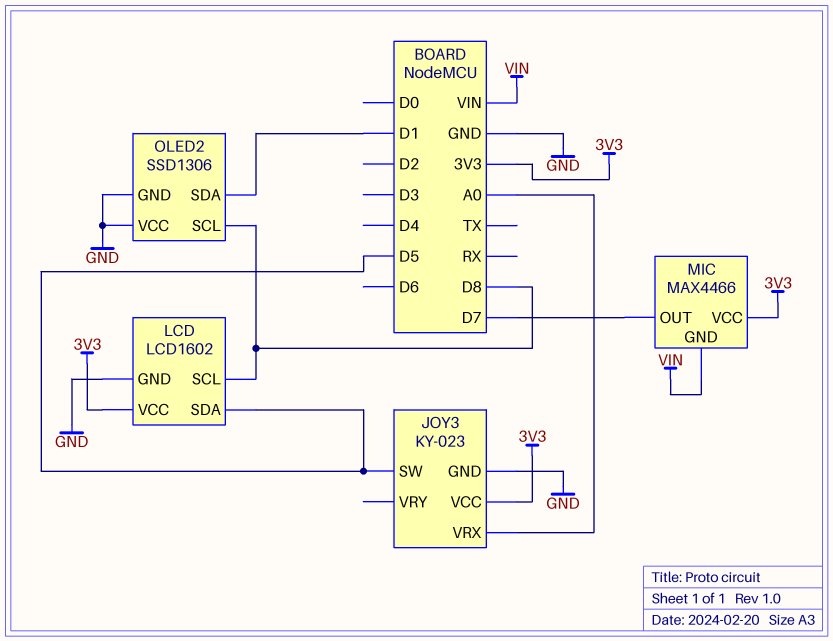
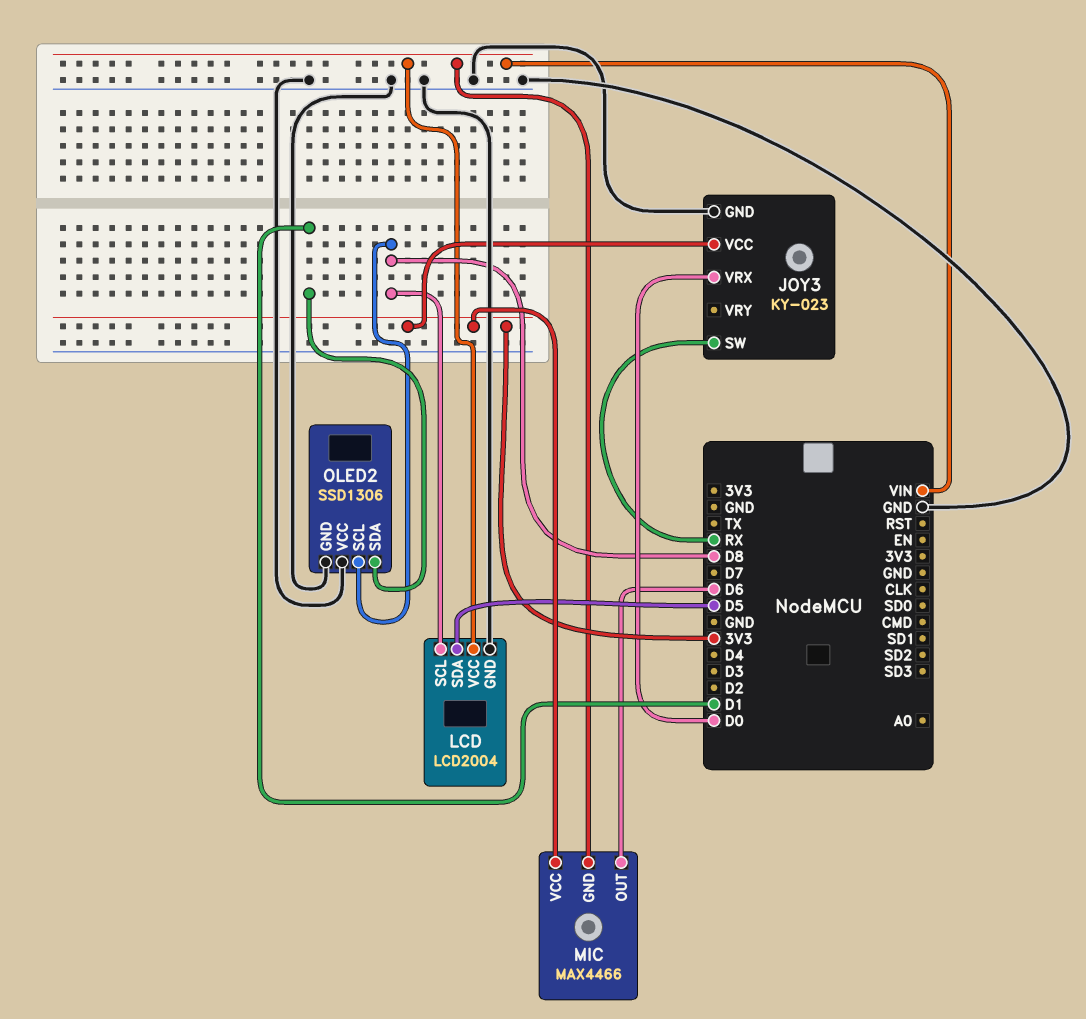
JOY3 pin SW: D5 -> RX
JOY3 pin VRX: A0 -> D0
LCD: LCD1602 -> LCD2004
LCD pin VCC: 3V3 -> VIN
MIC pin OUT: D7 -> D6

